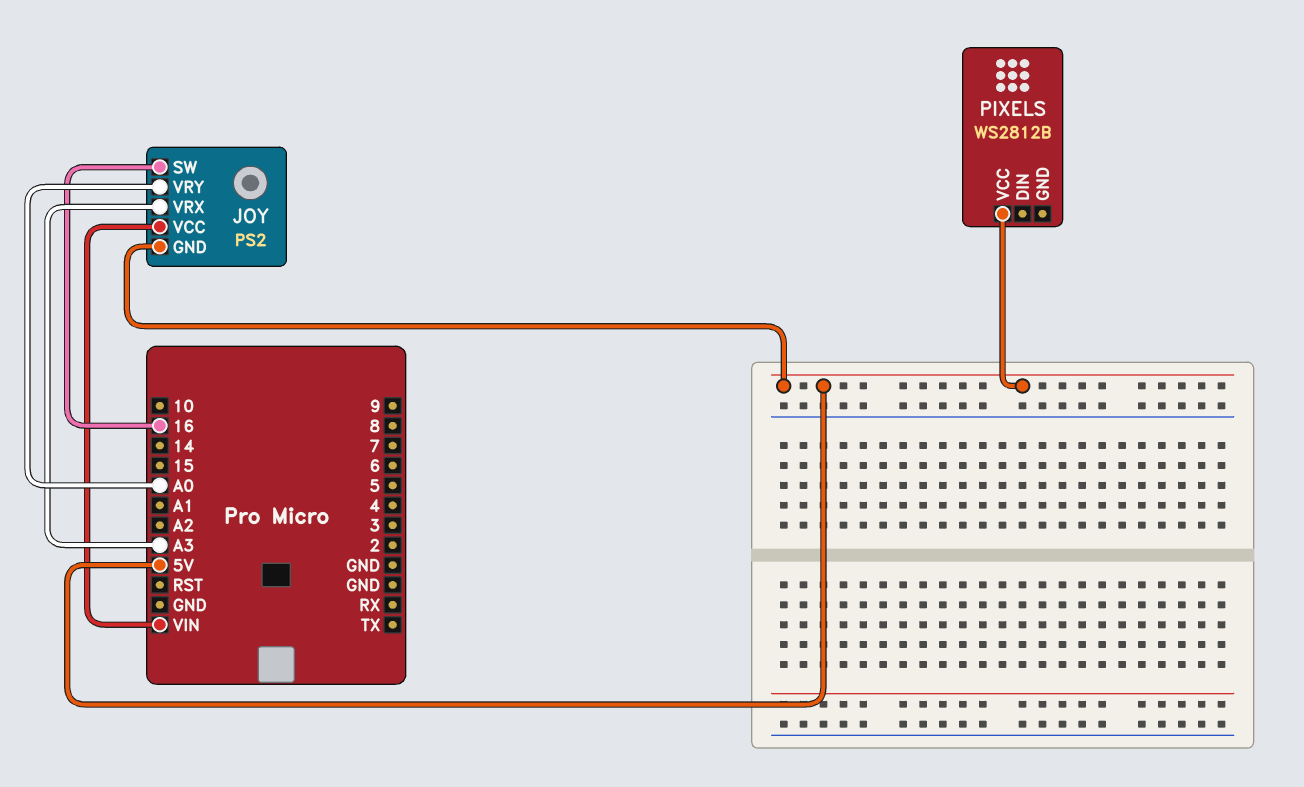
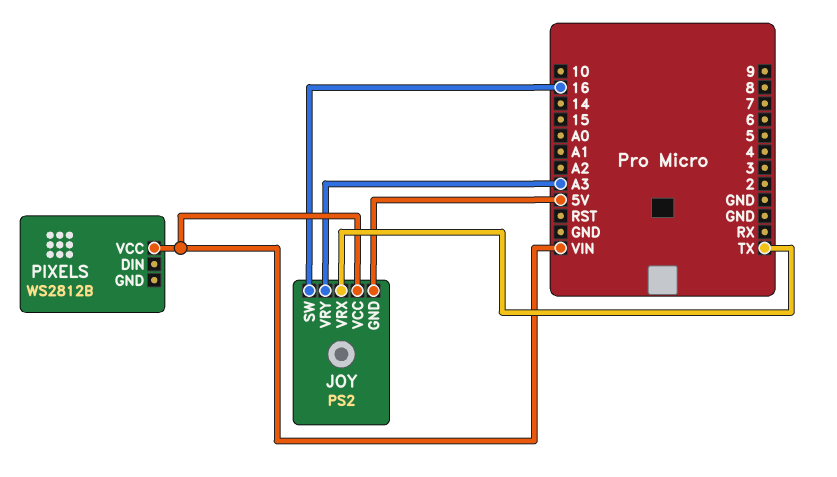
JOY pin VRX: A3 -> TX
JOY pin VRY: A0 -> A3
PIXELS pin VCC: 5V -> VIN

